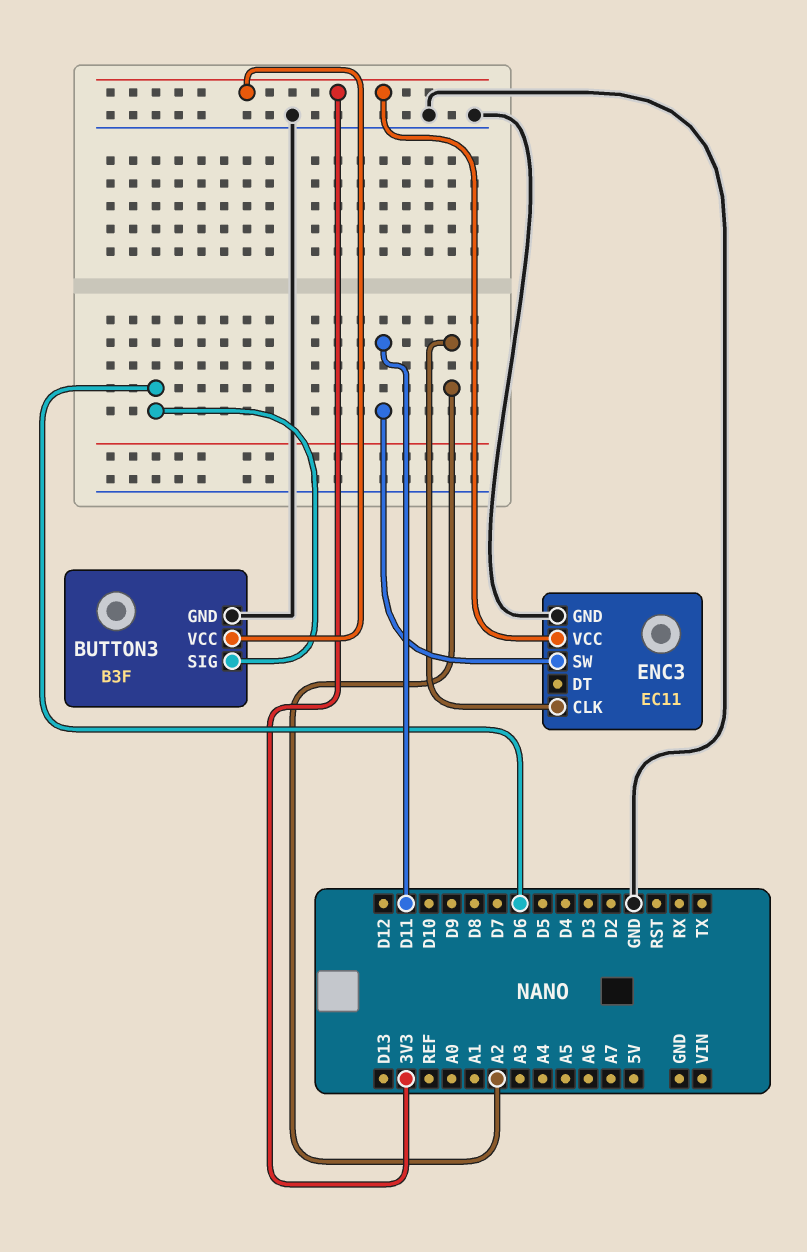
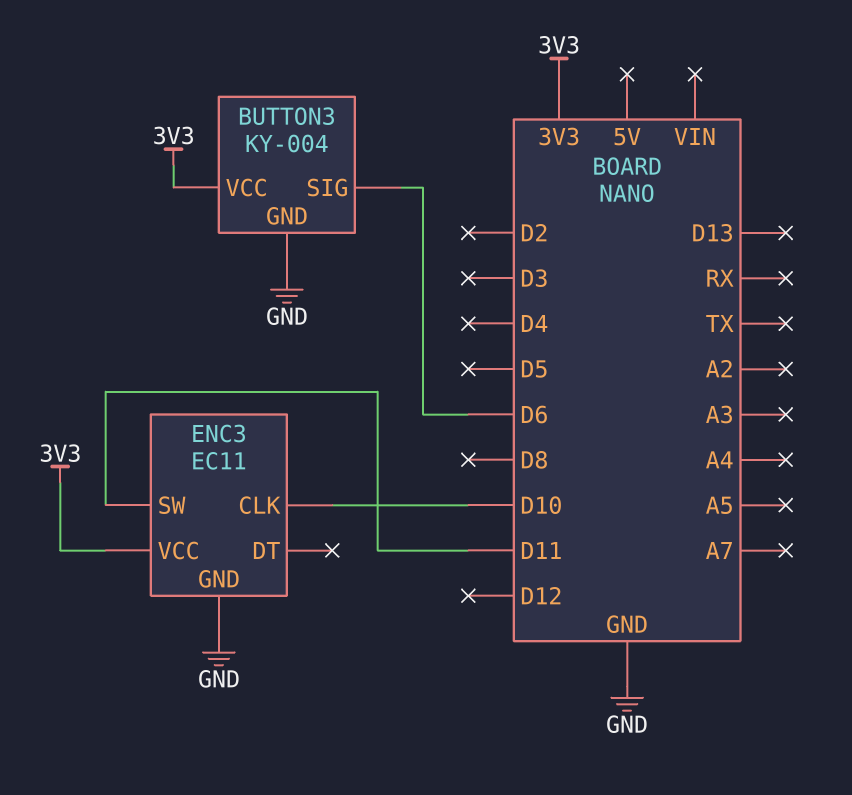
BUTTON3: B3F -> KY-004
ENC3 pin CLK: A2 -> D10

